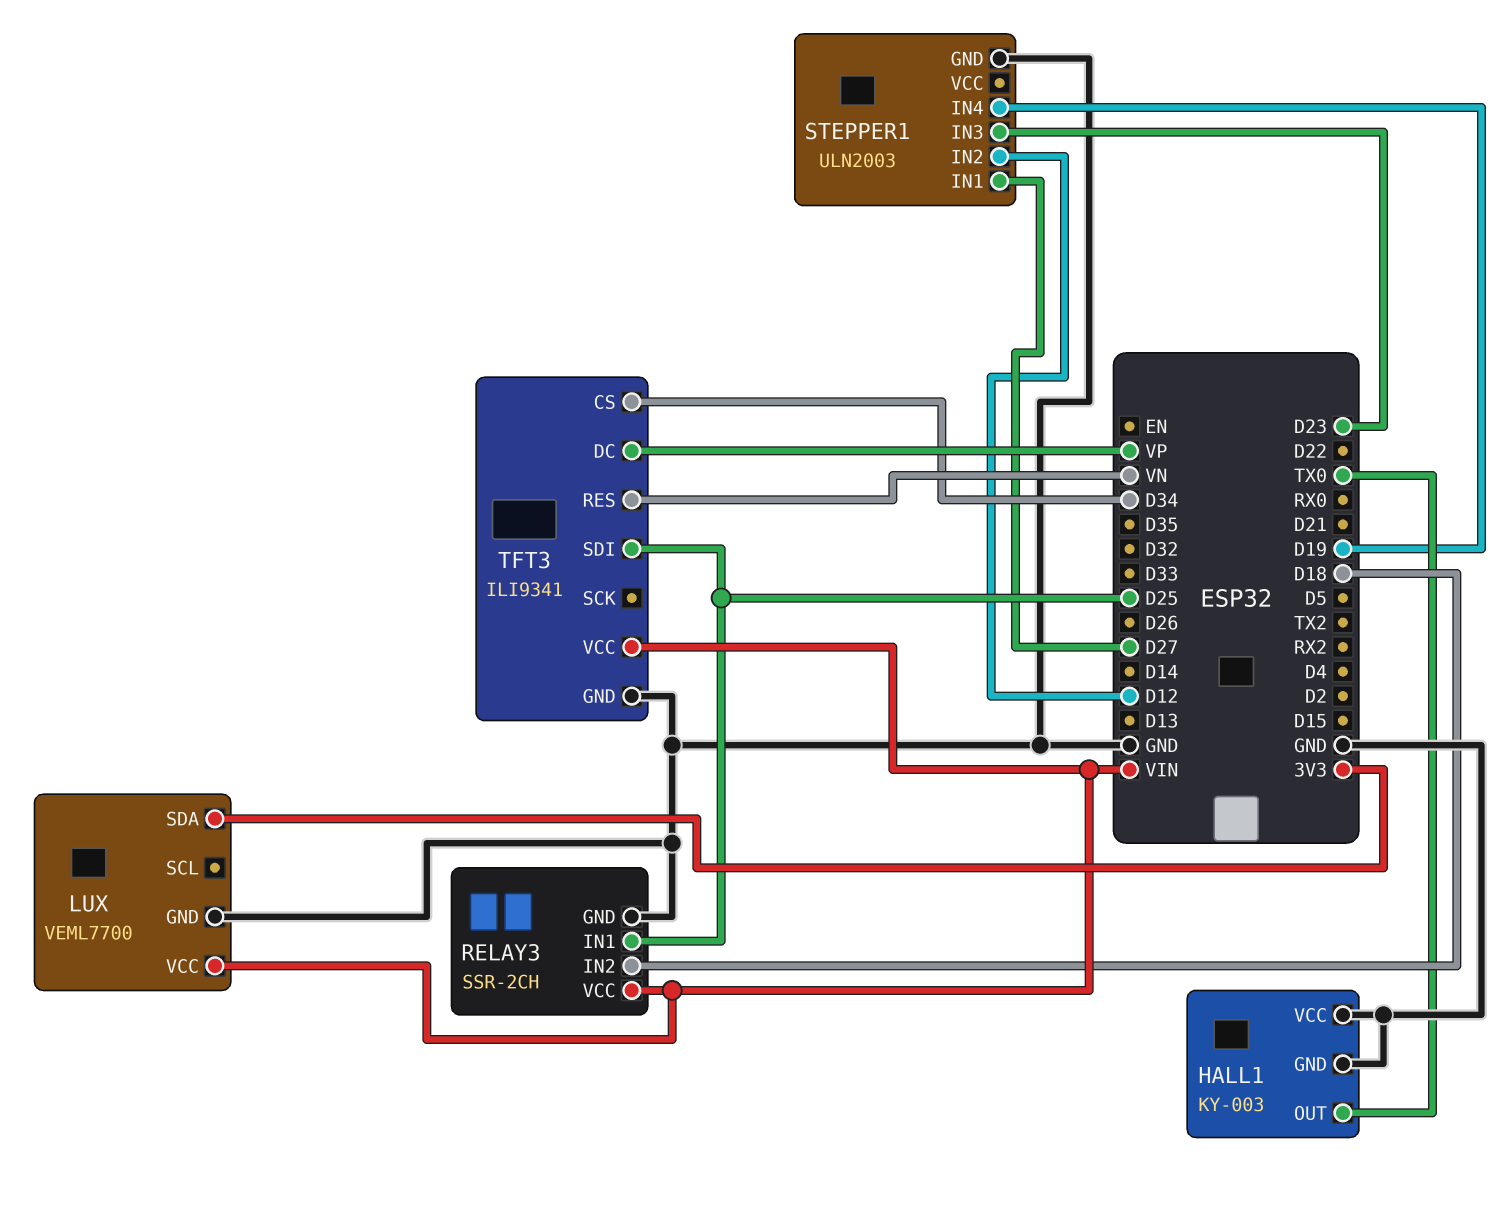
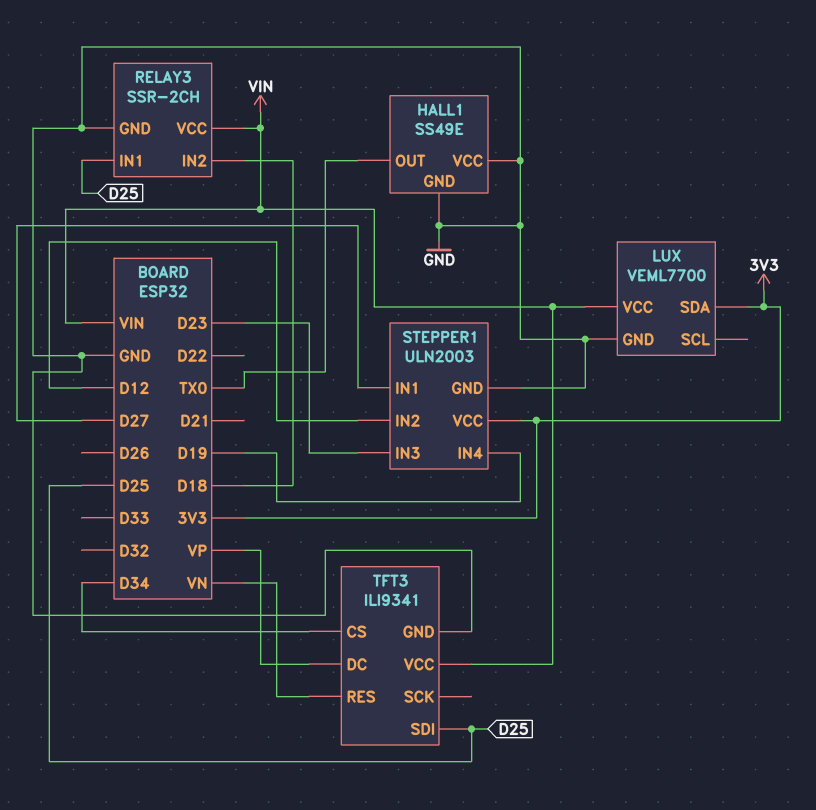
HALL1: KY-003 -> SS49E
STEPPER1 pin VCC: none -> 3V3

